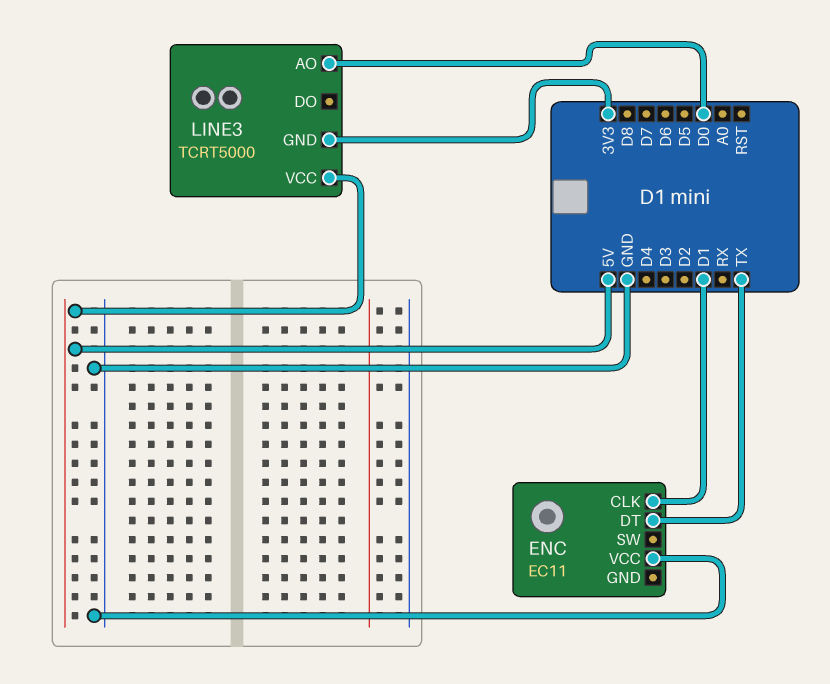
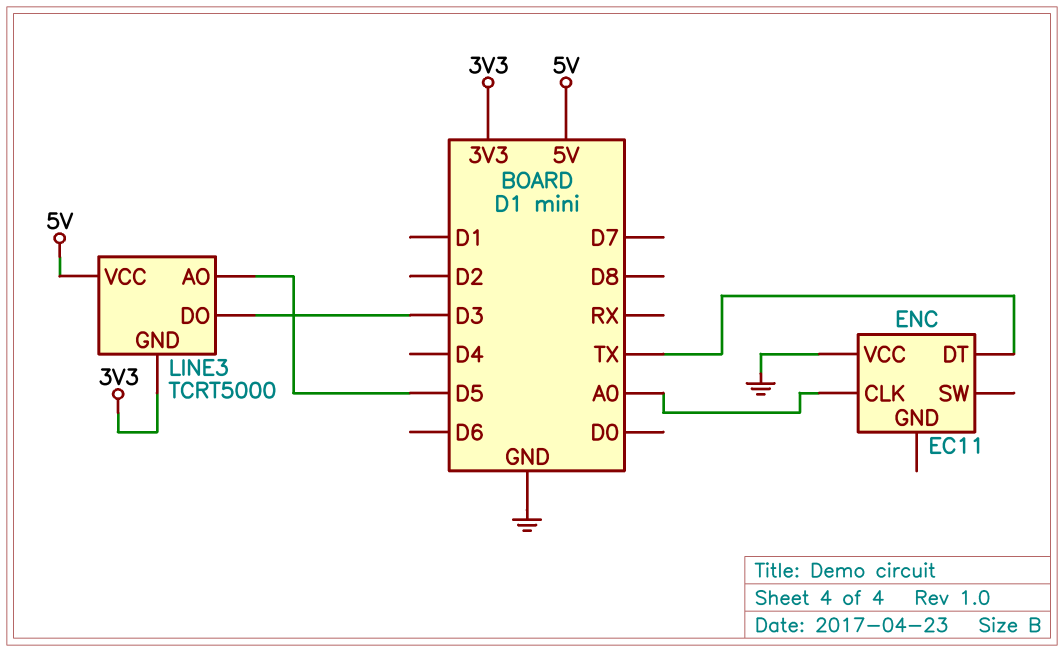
ENC pin CLK: D1 -> A0
LINE3 pin AO: D0 -> D5
LINE3 pin DO: none -> D3

